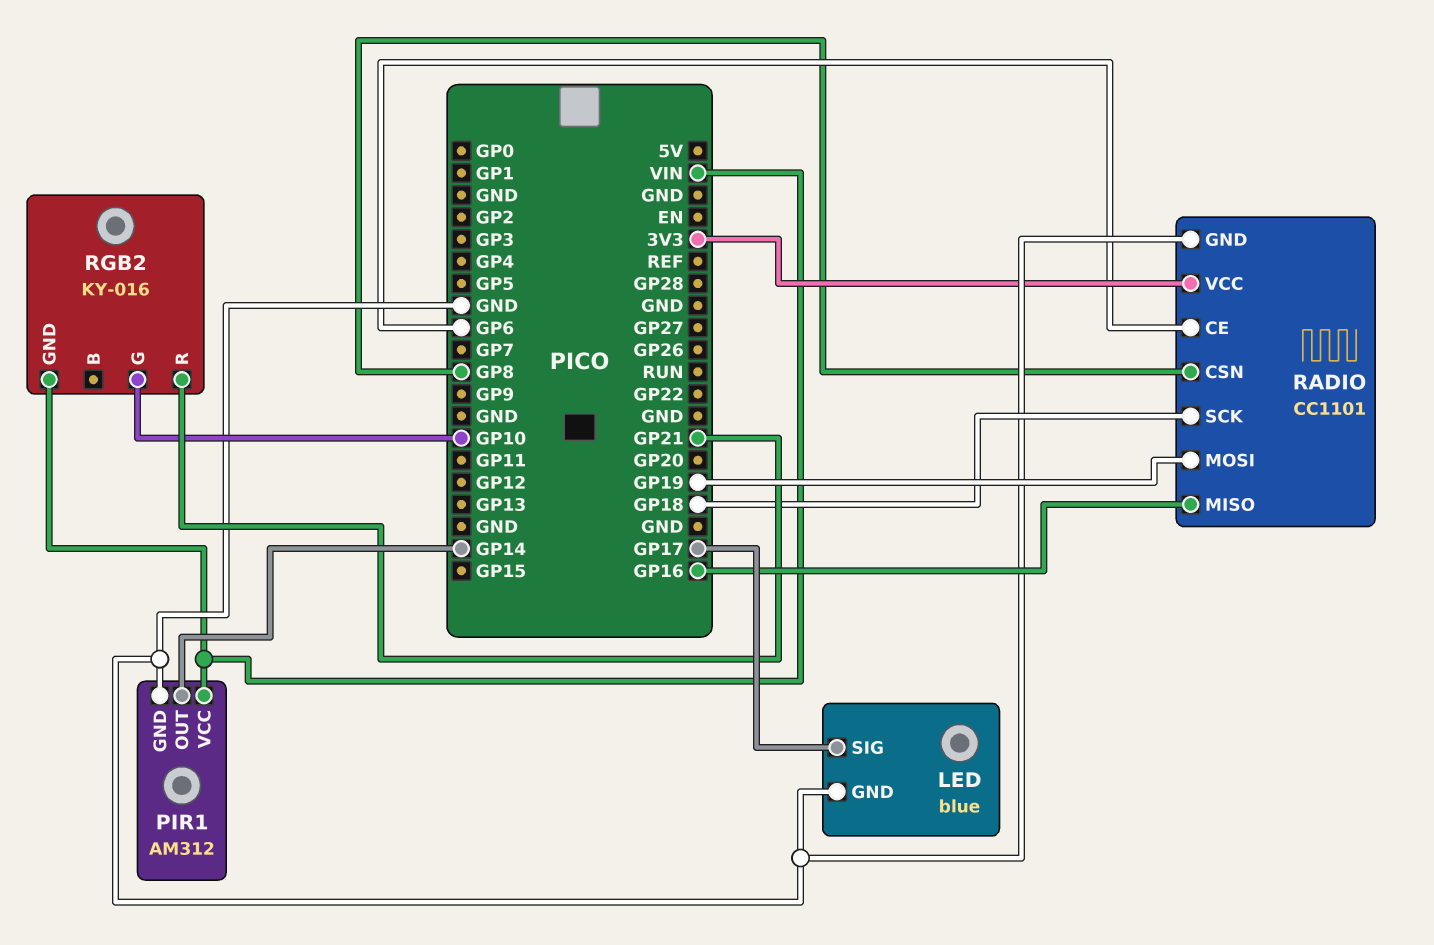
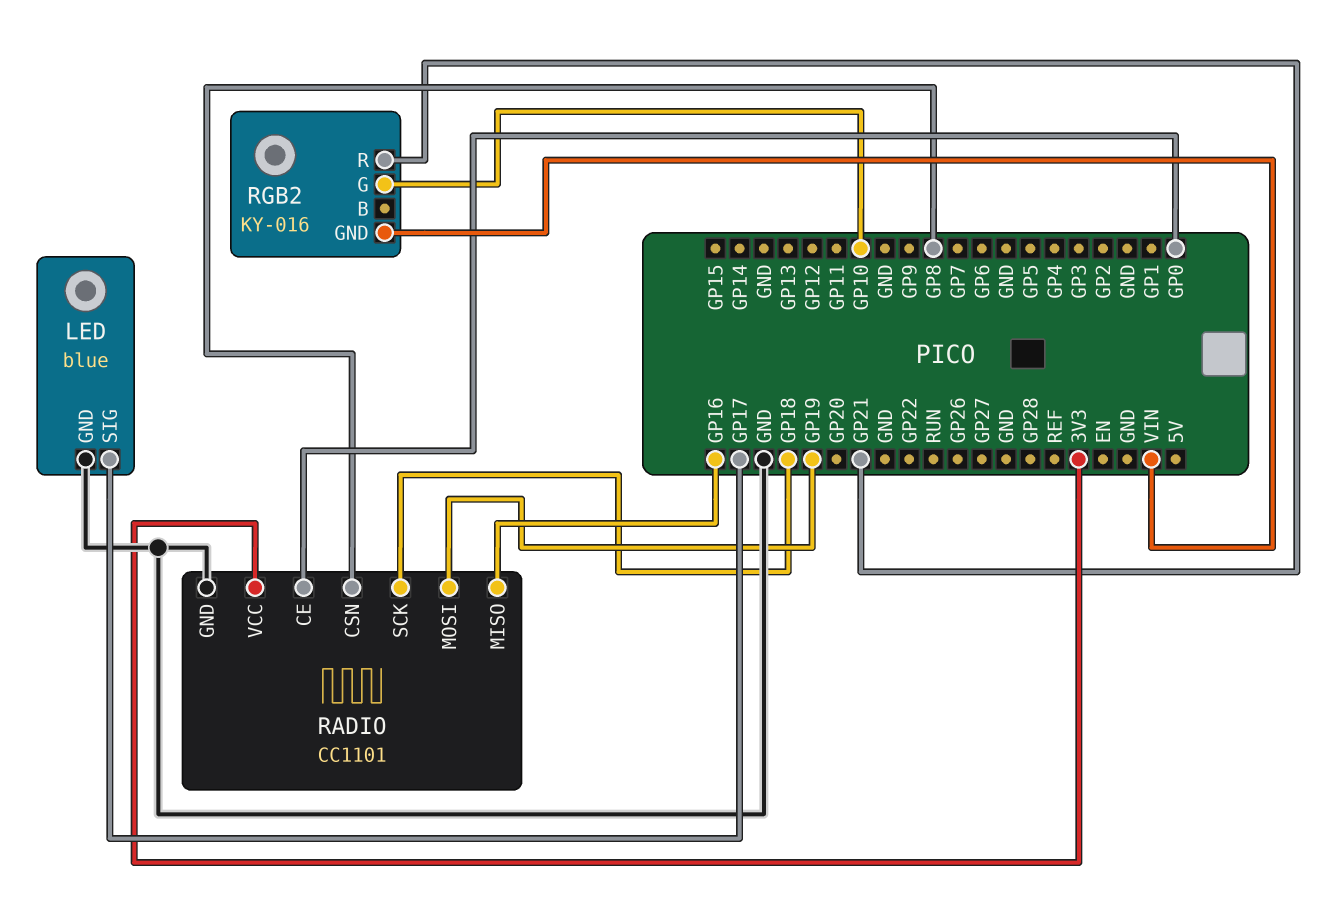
PIR1: AM312 -> none
PIR1 pin GND: GND -> none
PIR1 pin OUT: GP14 -> none
PIR1 pin VCC: VIN -> none
RADIO pin CE: GP6 -> GP0

